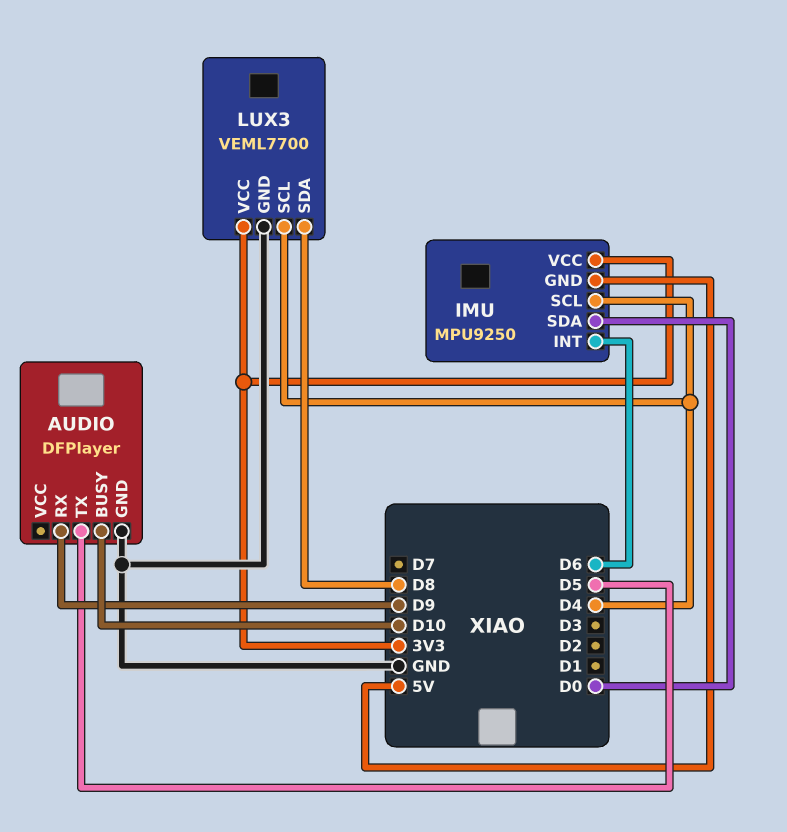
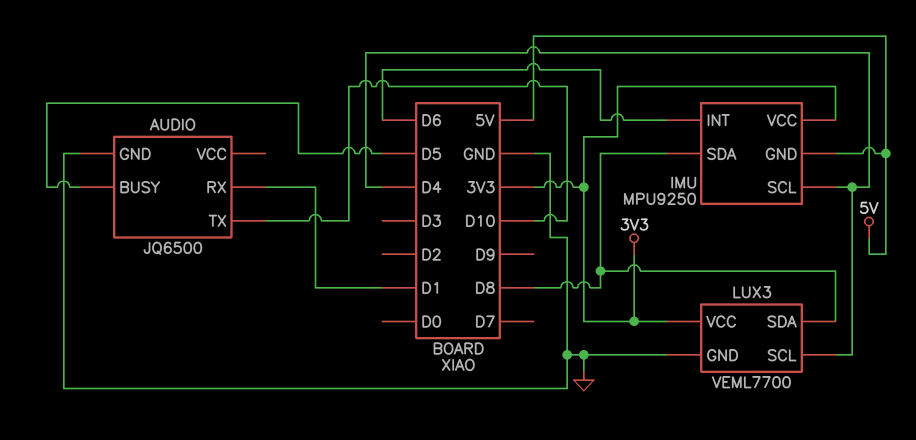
AUDIO: DFPlayer -> JQ6500
AUDIO pin BUSY: D10 -> D5
AUDIO pin RX: D9 -> D1
AUDIO pin TX: D5 -> D10
IMU pin SDA: D0 -> D8

